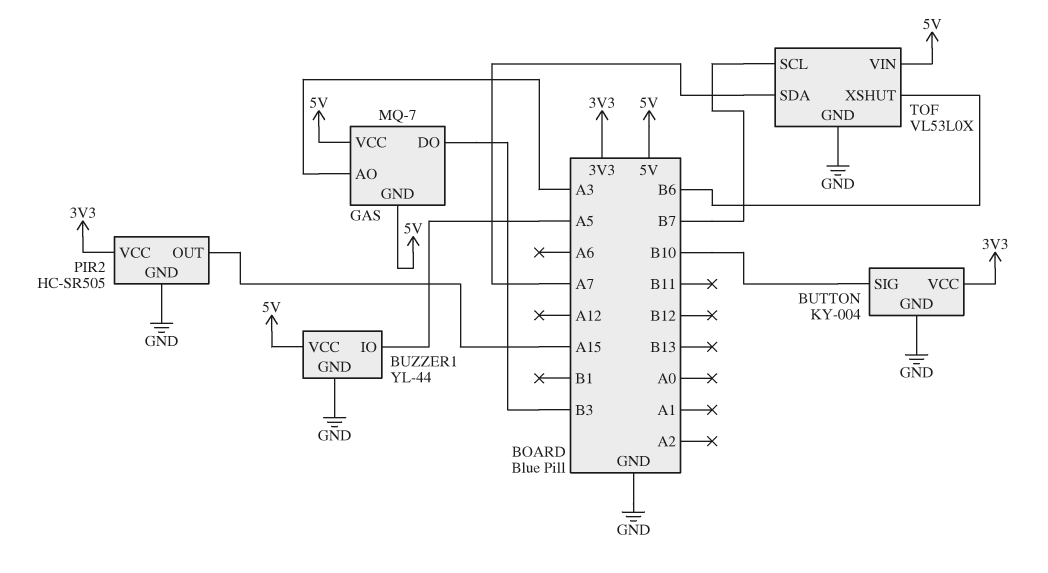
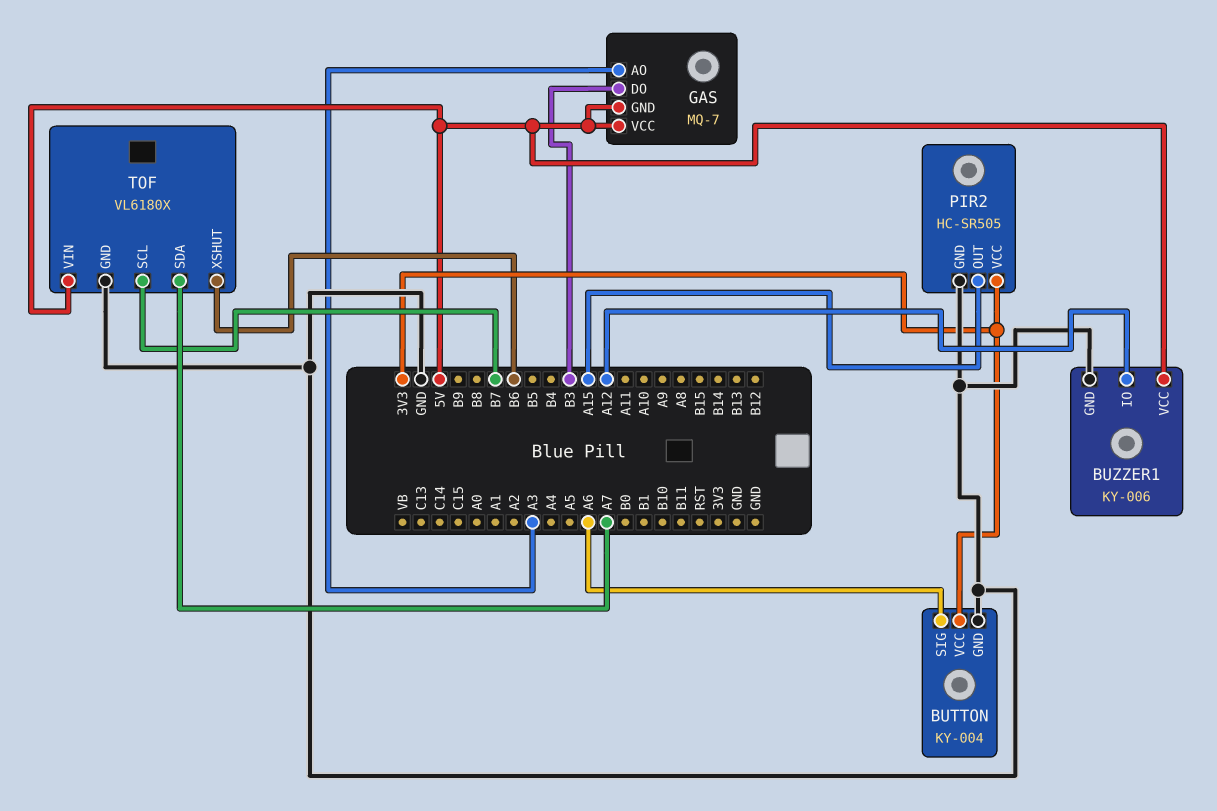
BUTTON pin SIG: B10 -> A6
BUZZER1: YL-44 -> KY-006
BUZZER1 pin IO: A5 -> A12
TOF: VL53L0X -> VL6180X

